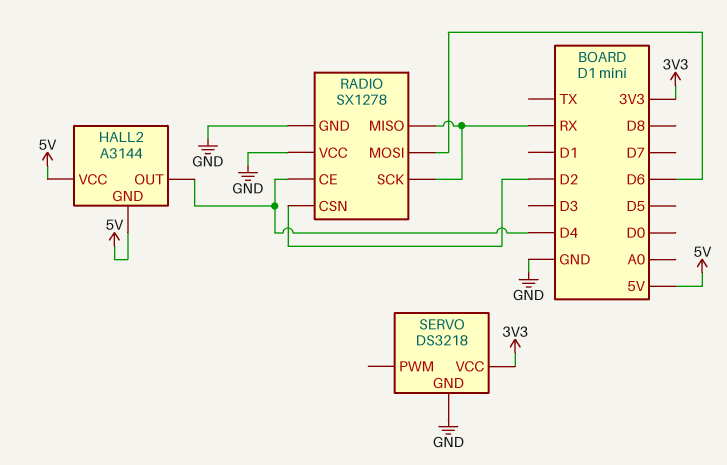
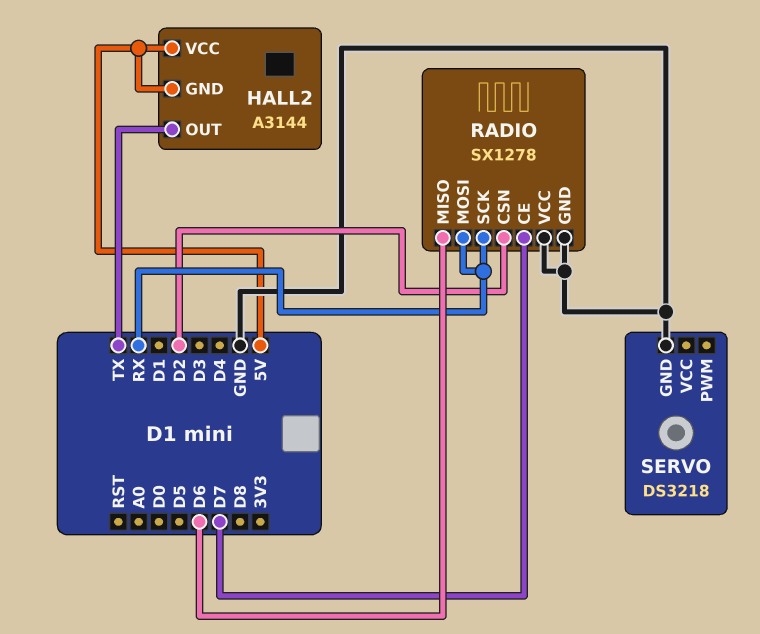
HALL2 pin OUT: D4 -> TX
RADIO pin CE: D4 -> D7
RADIO pin MISO: RX -> D6
RADIO pin MOSI: D6 -> RX
SERVO pin VCC: 3V3 -> none

